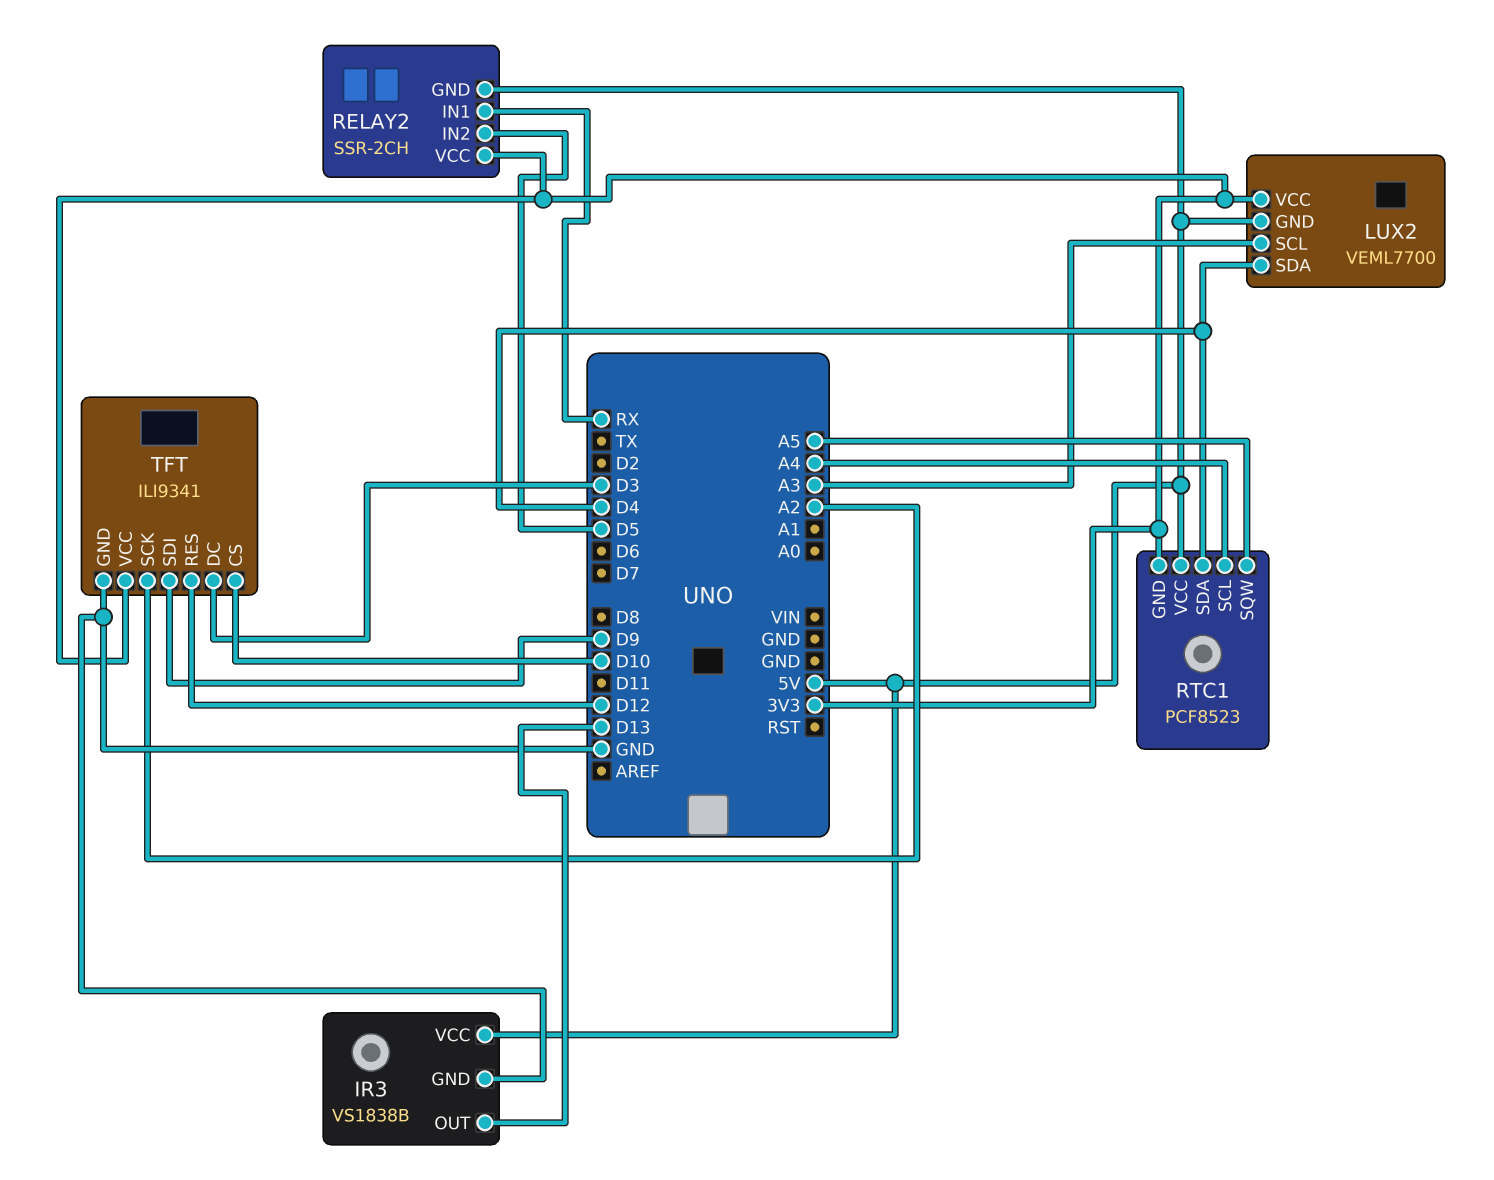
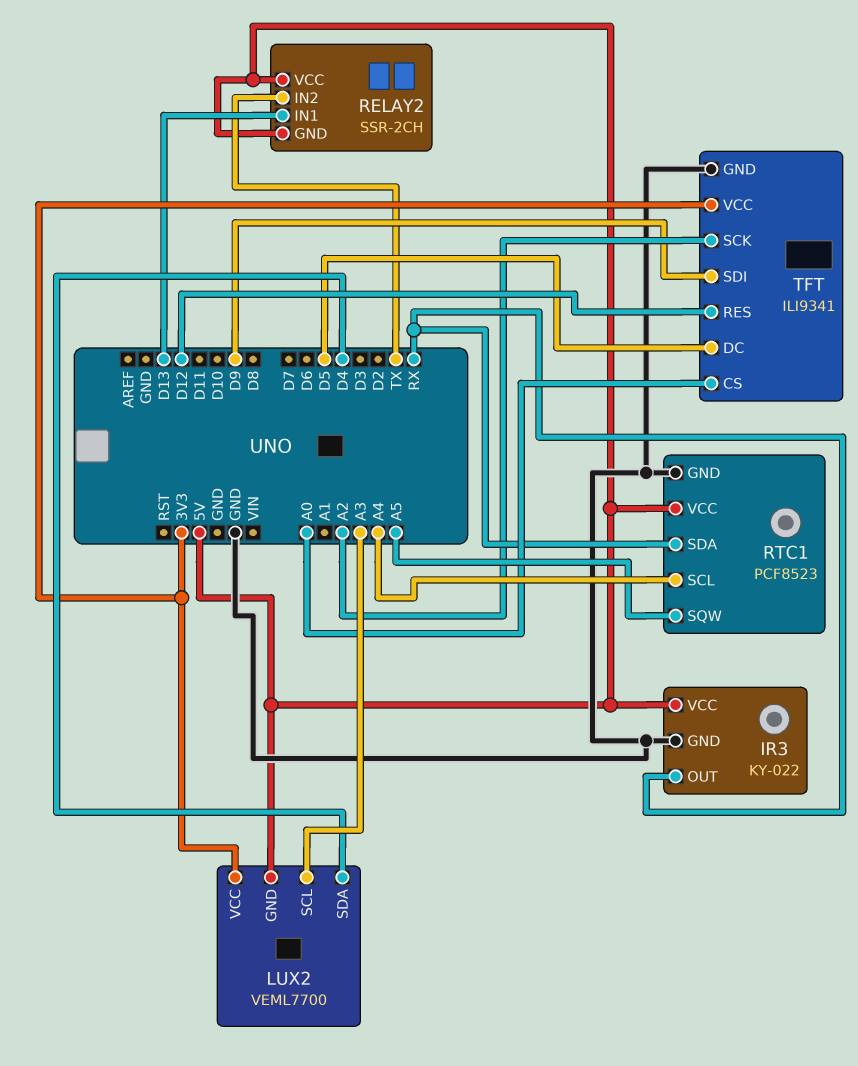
IR3: VS1838B -> KY-022
IR3 pin OUT: D13 -> RX
RELAY2 pin IN1: RX -> D13
RELAY2 pin IN2: D5 -> TX
RELAY2 pin VCC: 3V3 -> 5V
RTC1 pin GND: 3V3 -> GND
RTC1 pin SDA: D4 -> RX
TFT pin CS: D10 -> A0
TFT pin DC: D3 -> D5

